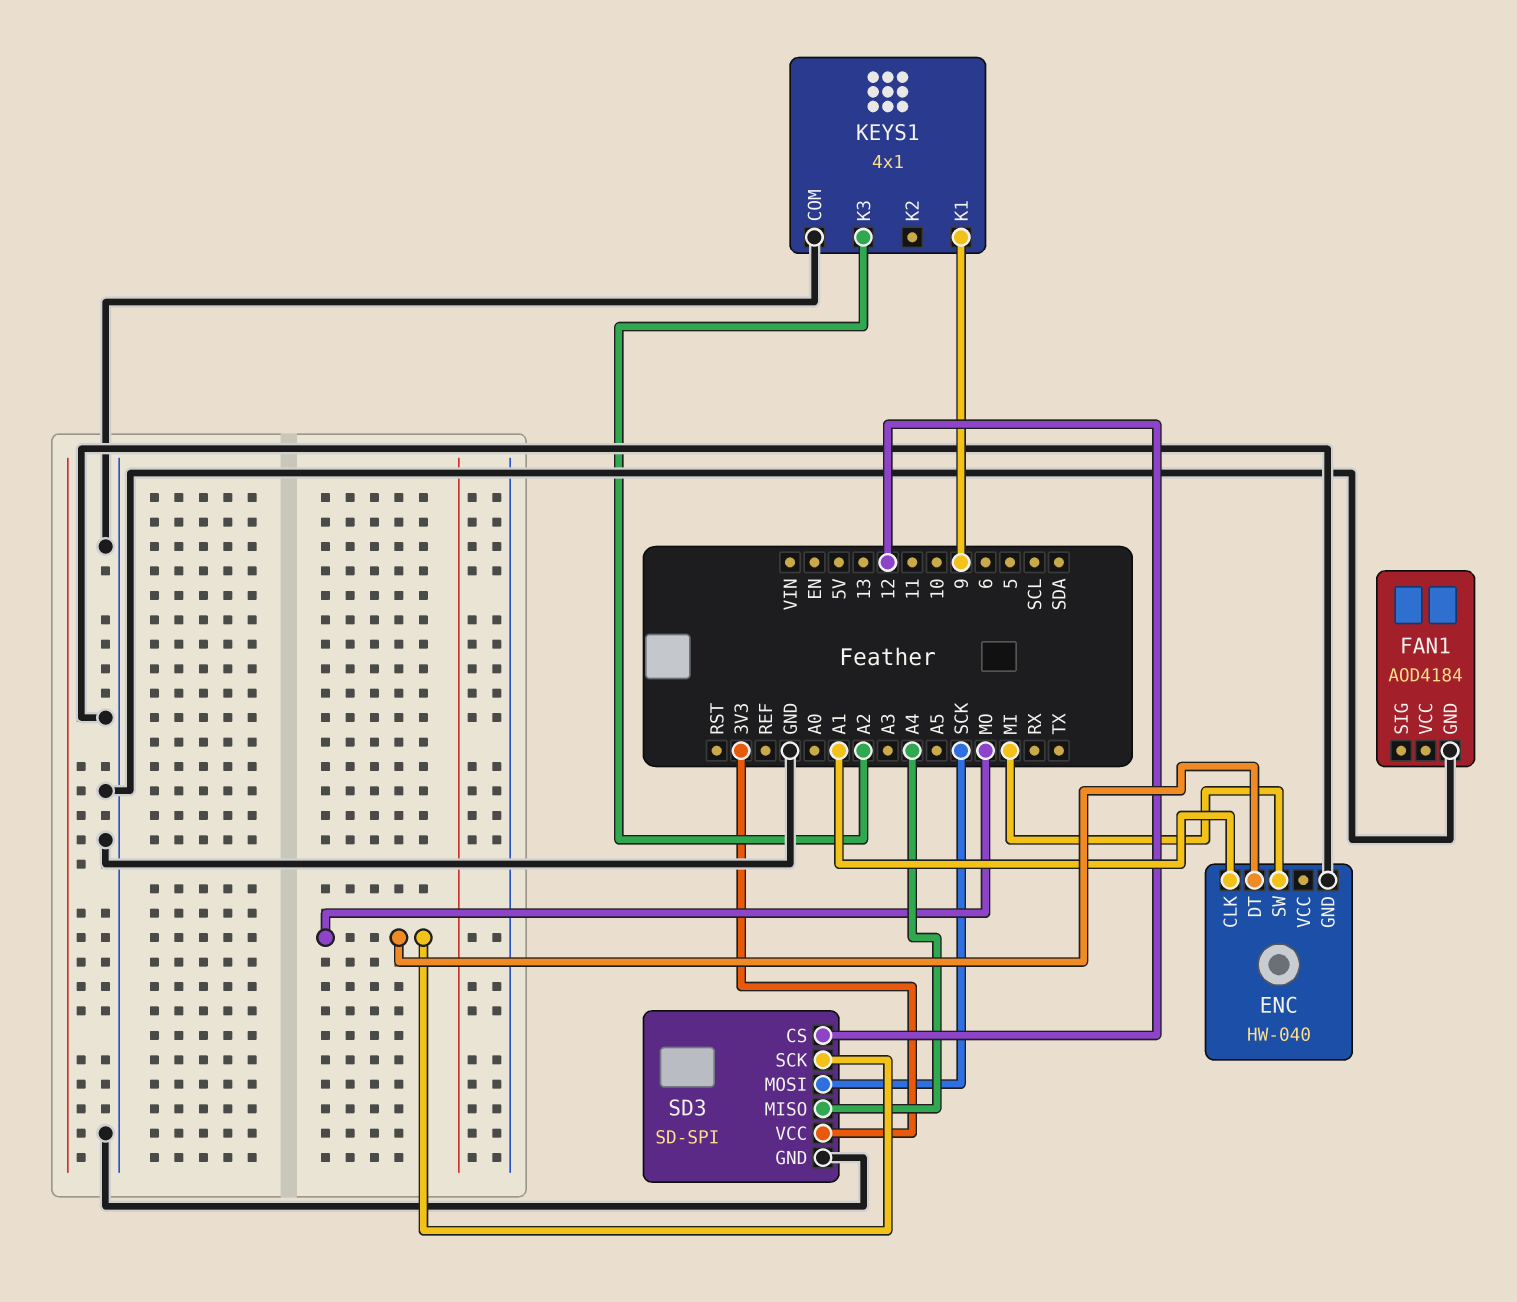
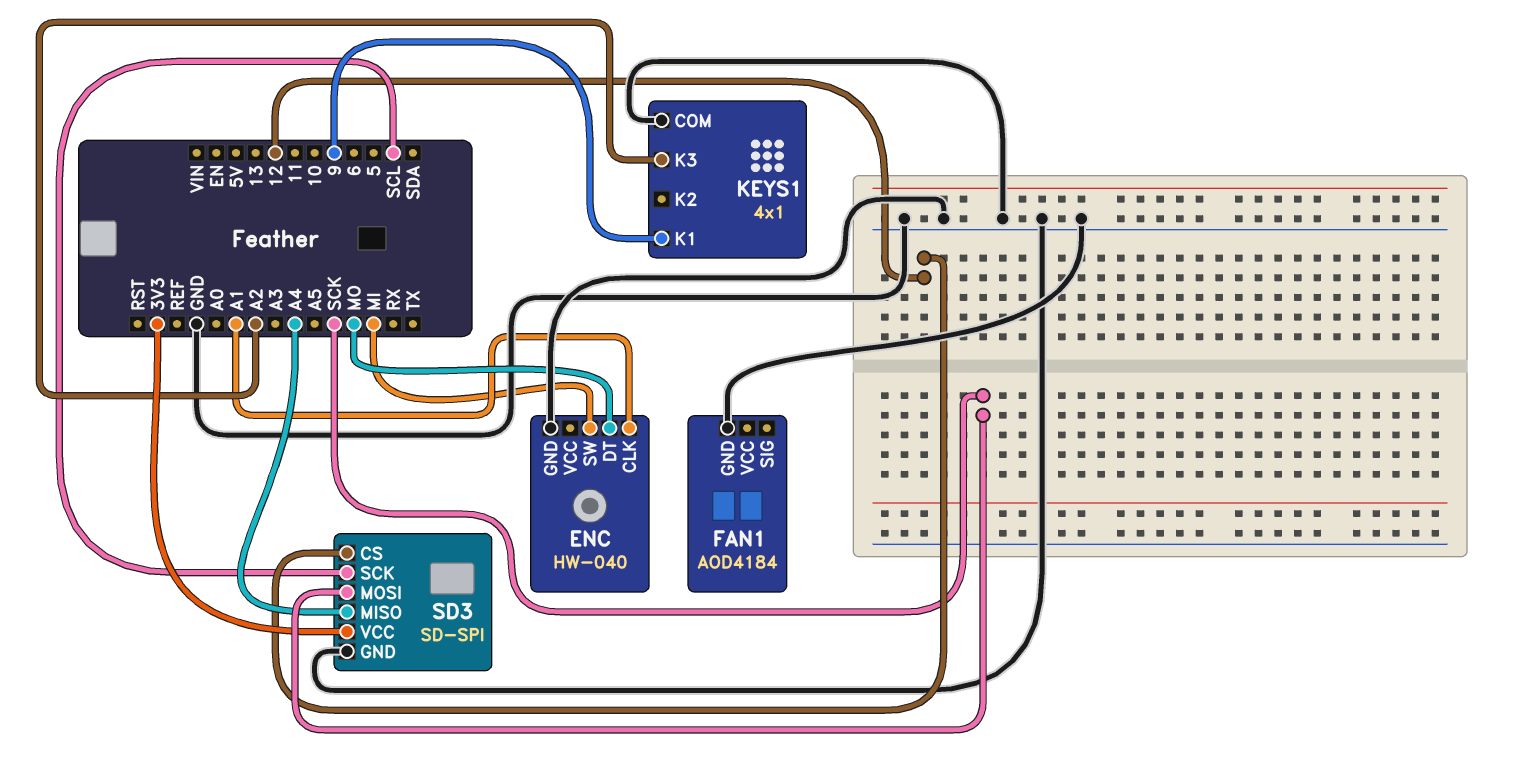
SD3 pin SCK: MO -> SCL

